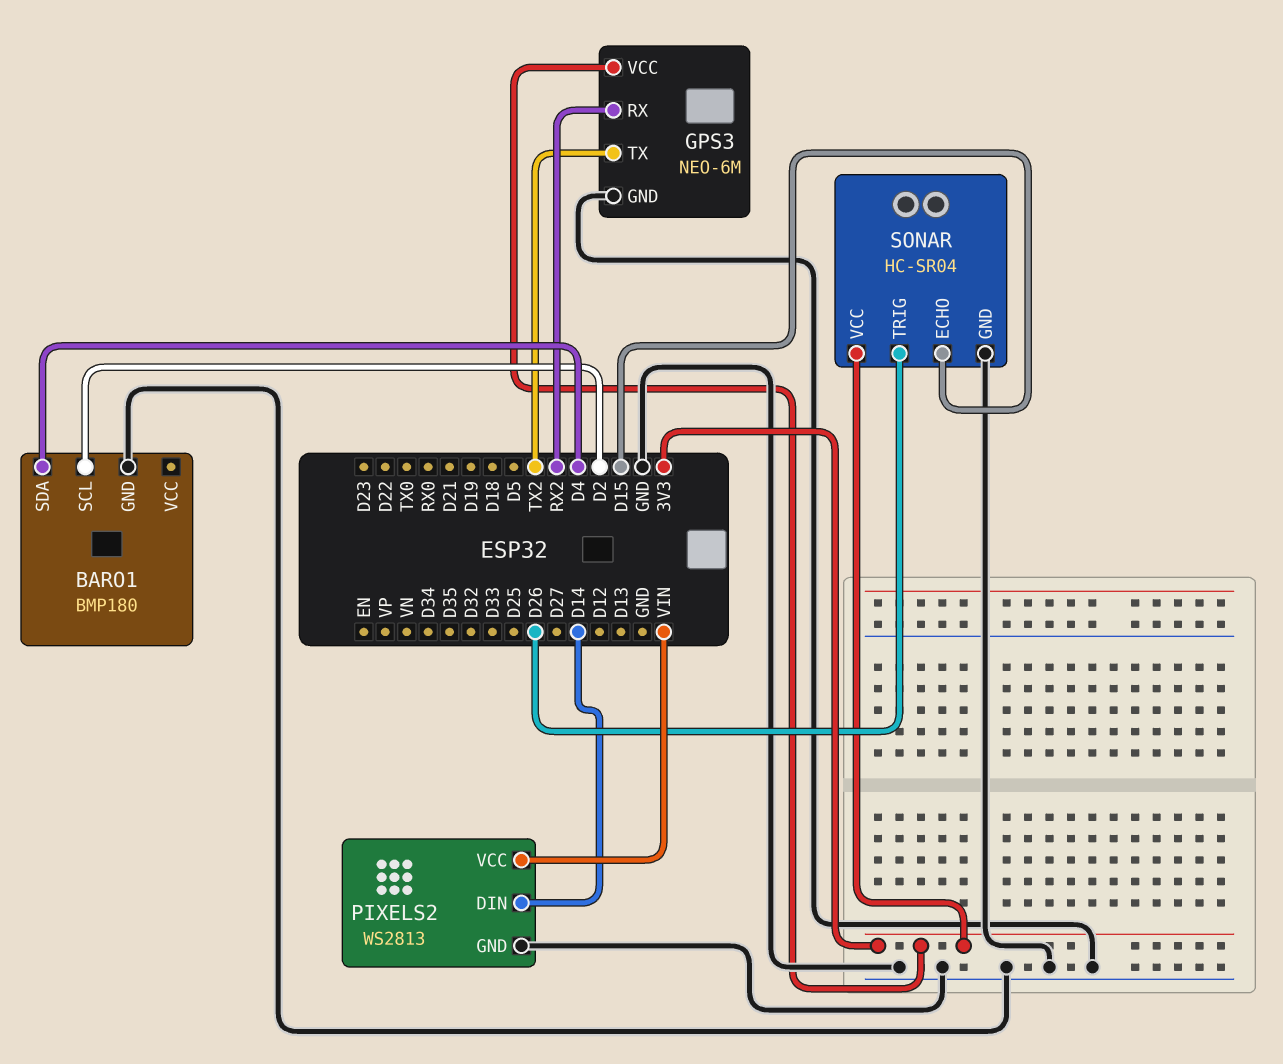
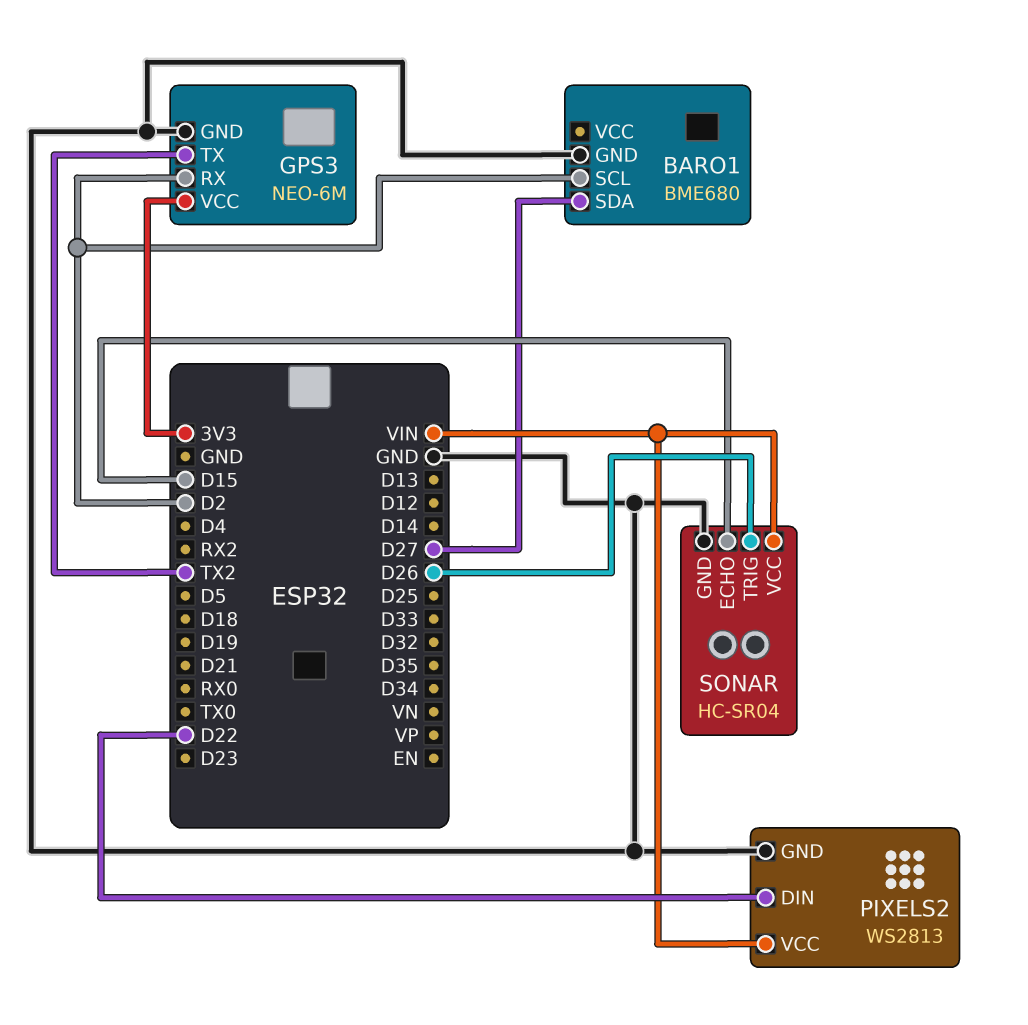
BARO1: BMP180 -> BME680
BARO1 pin SDA: D4 -> D27
GPS3 pin RX: RX2 -> D2
PIXELS2 pin DIN: D14 -> D22
SONAR pin VCC: 3V3 -> VIN

